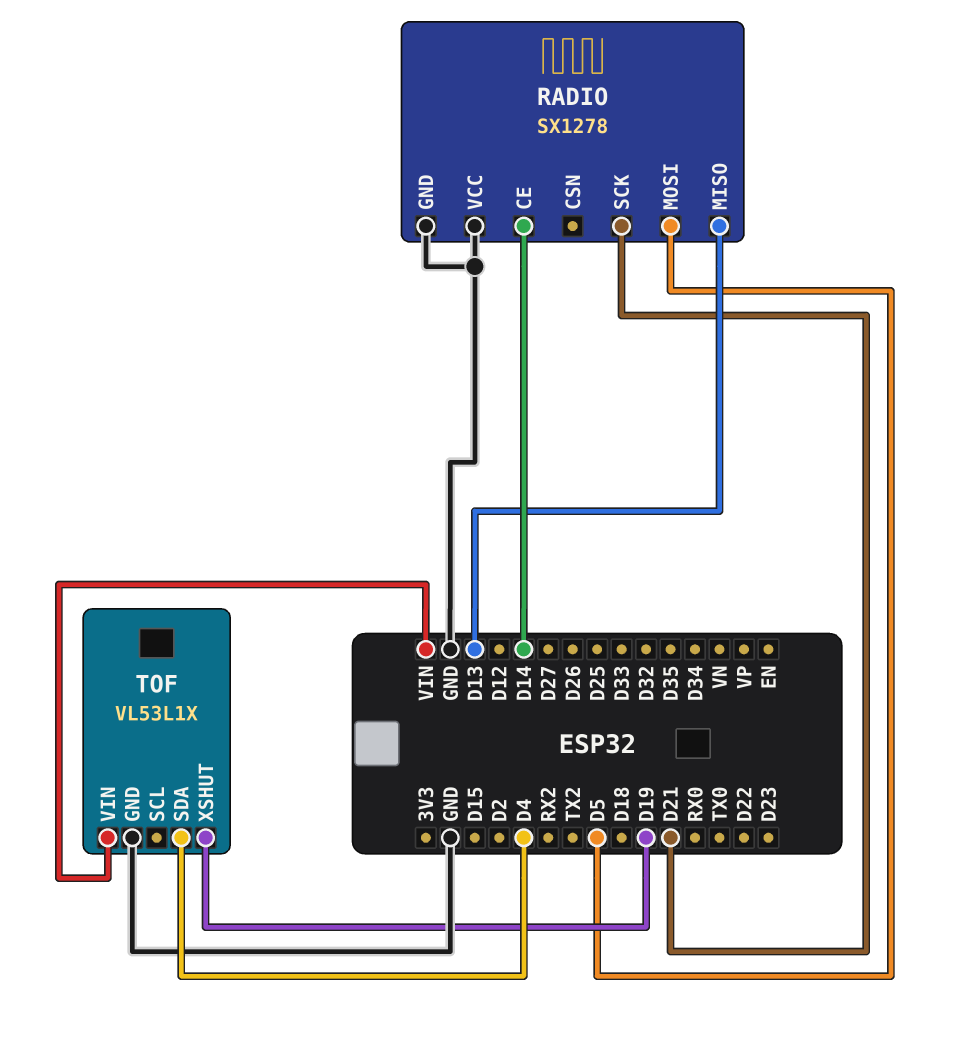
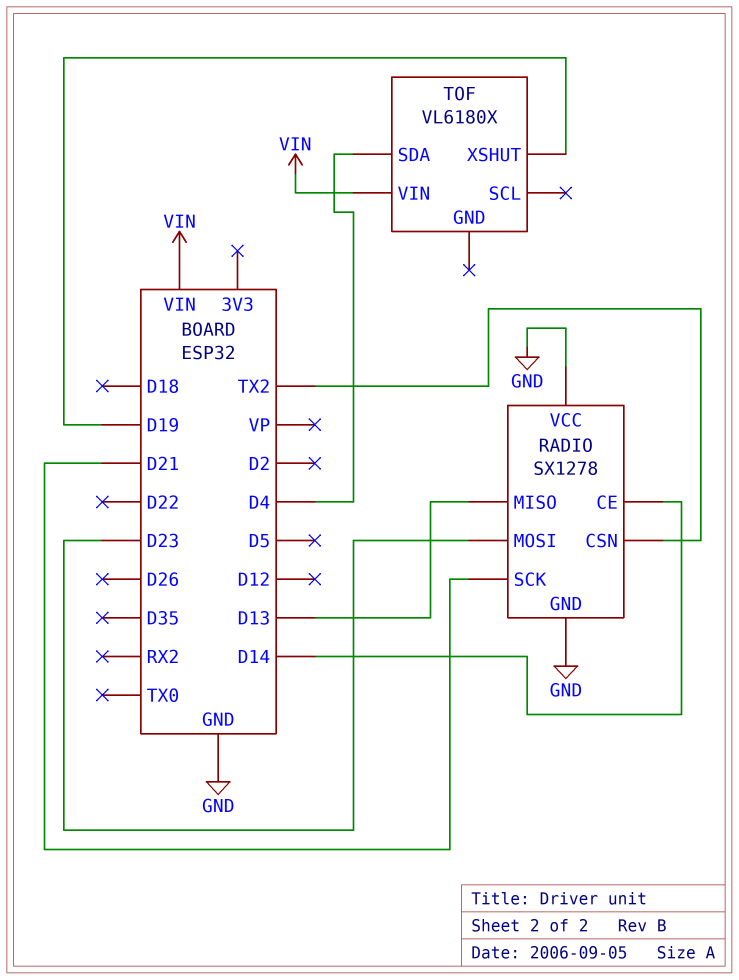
RADIO pin CSN: none -> TX2
RADIO pin MOSI: D5 -> D23
TOF: VL53L1X -> VL6180X
TOF pin GND: GND -> none

